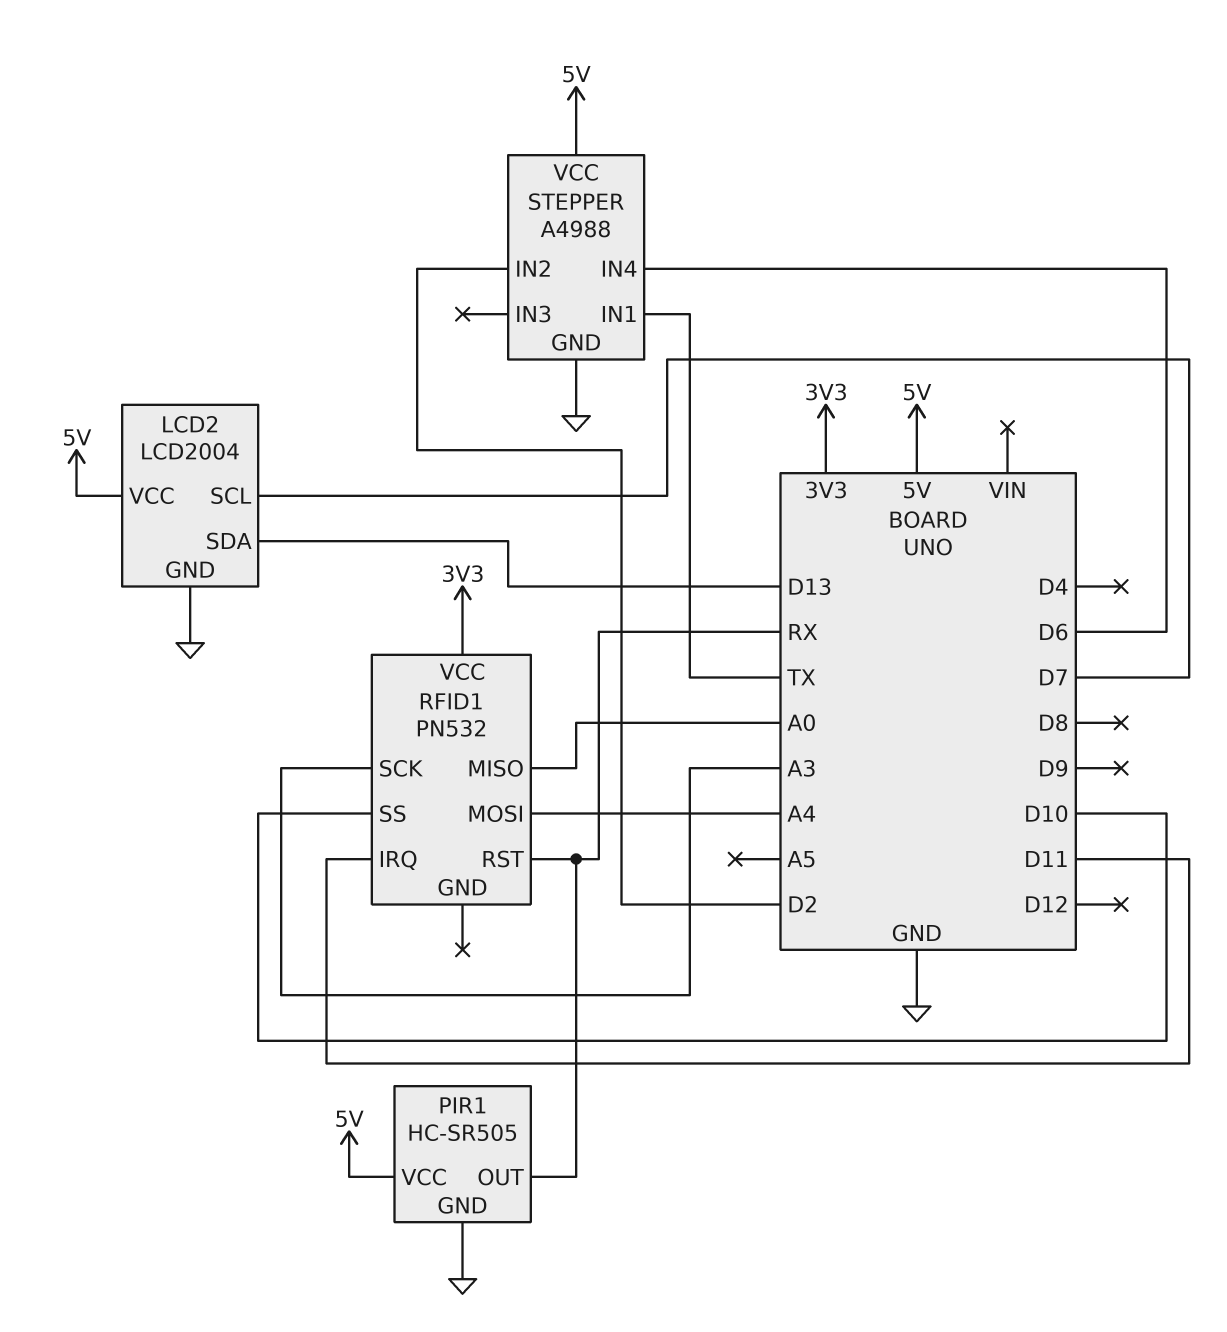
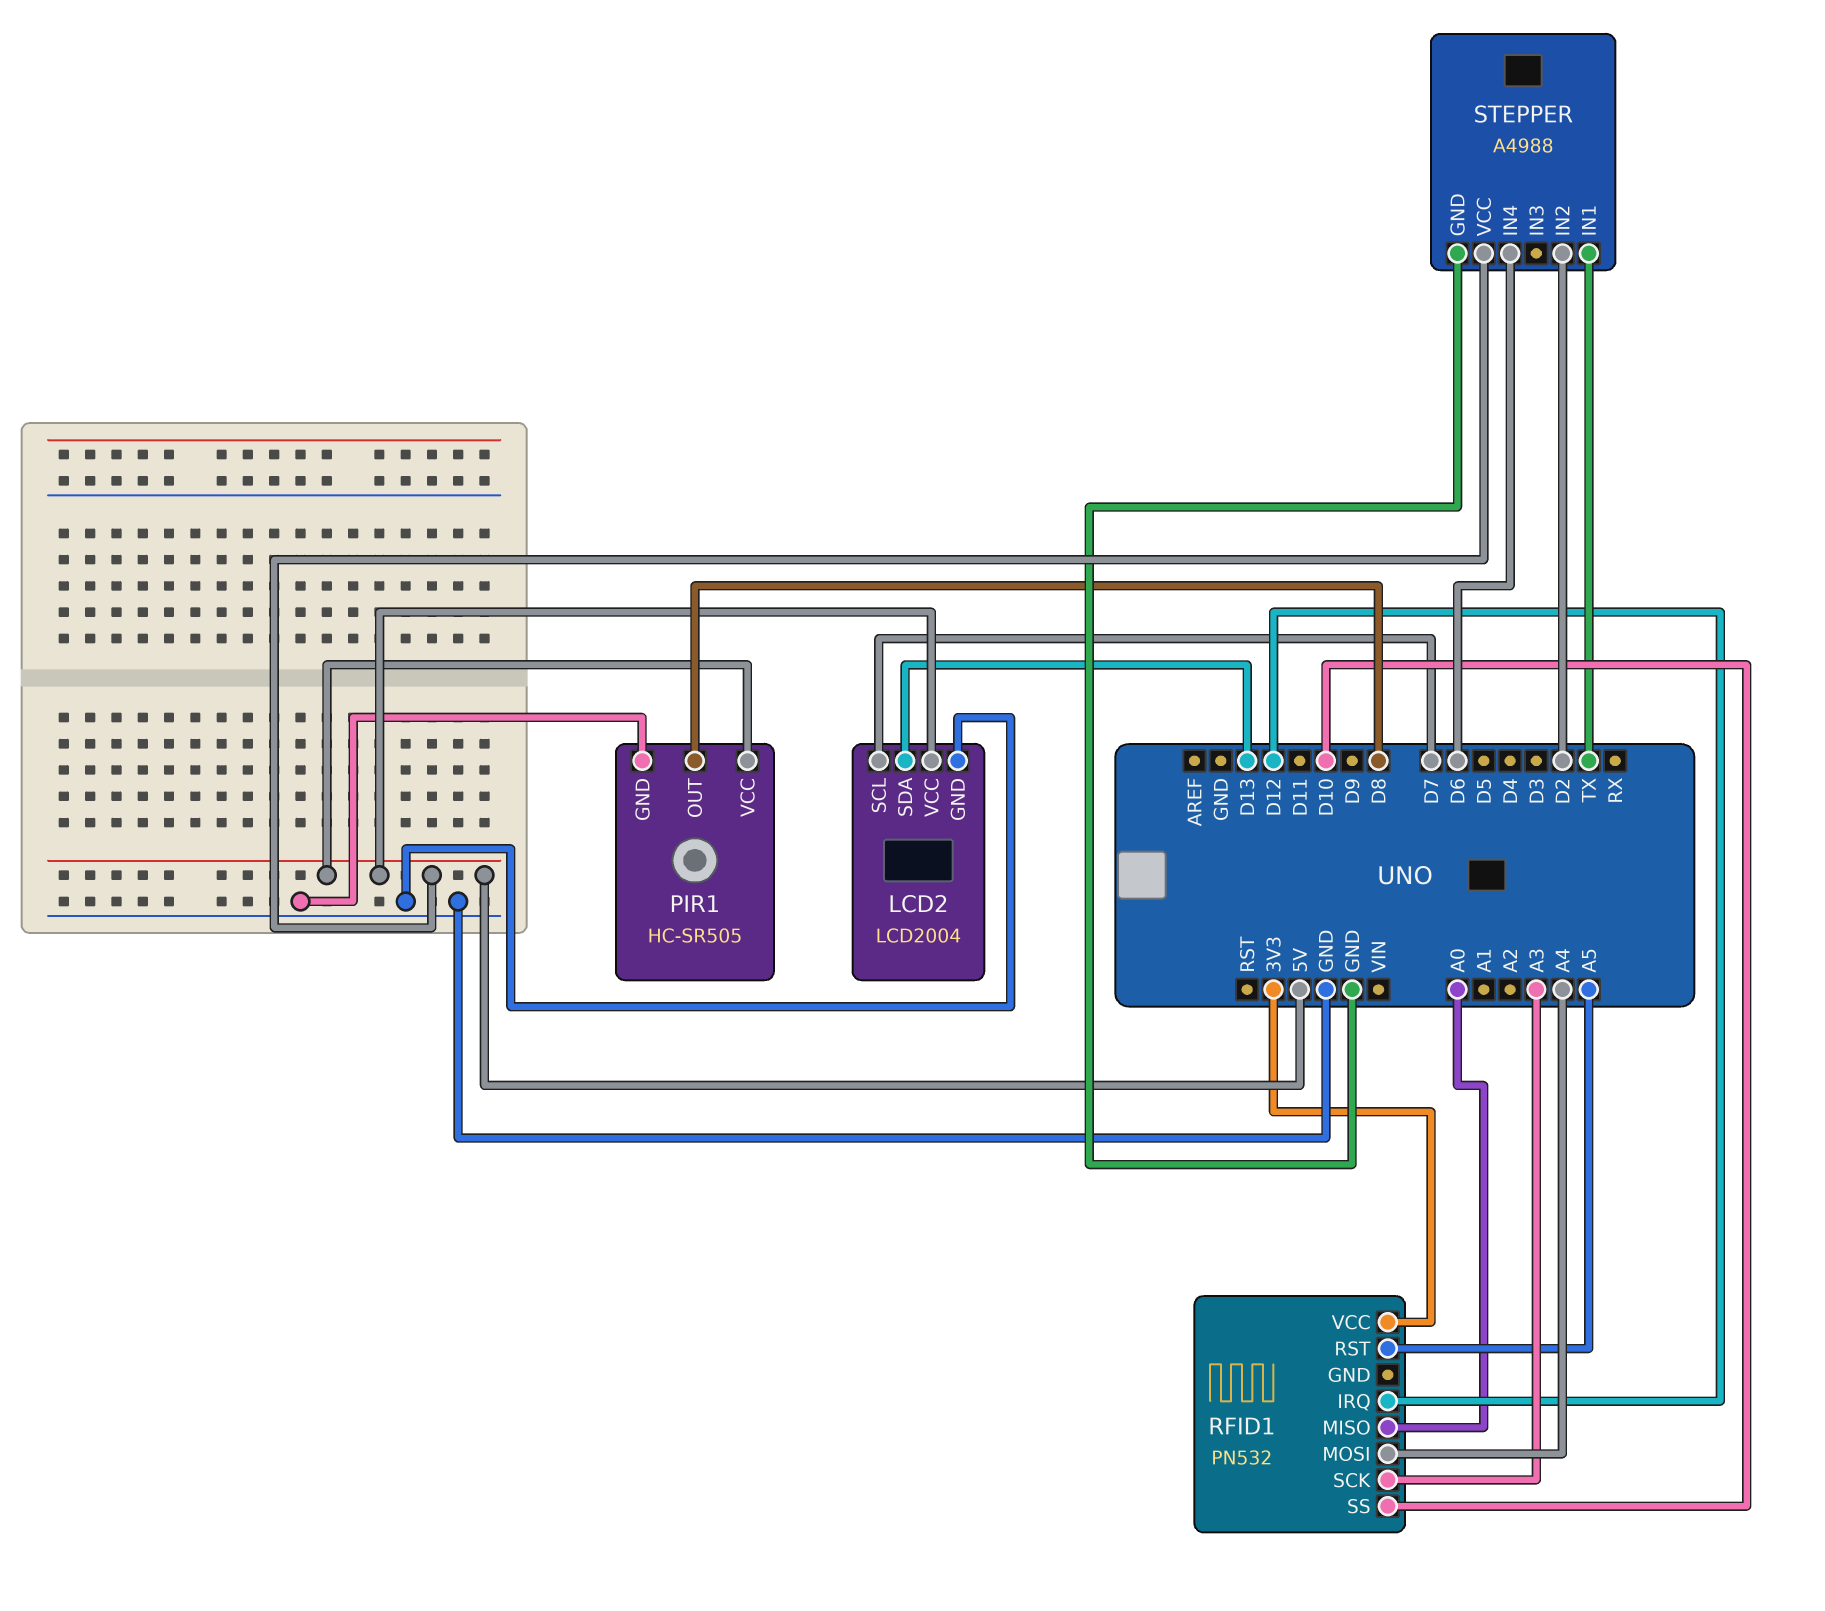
PIR1 pin OUT: RX -> D8
RFID1 pin IRQ: D11 -> D12
RFID1 pin RST: RX -> A5

